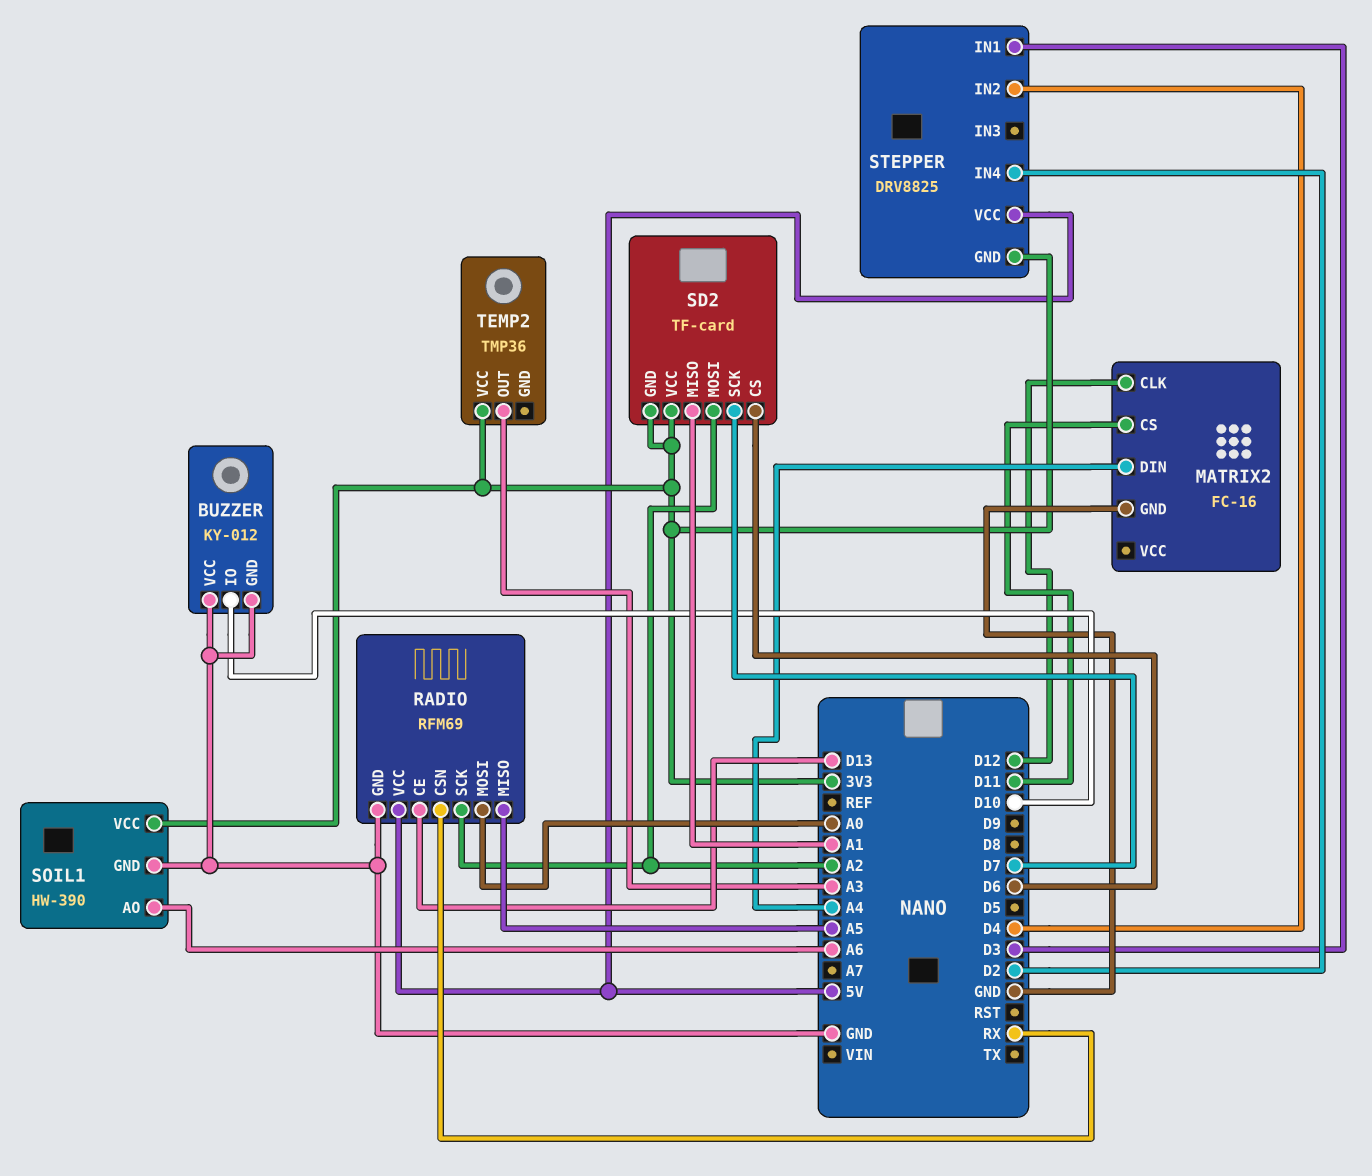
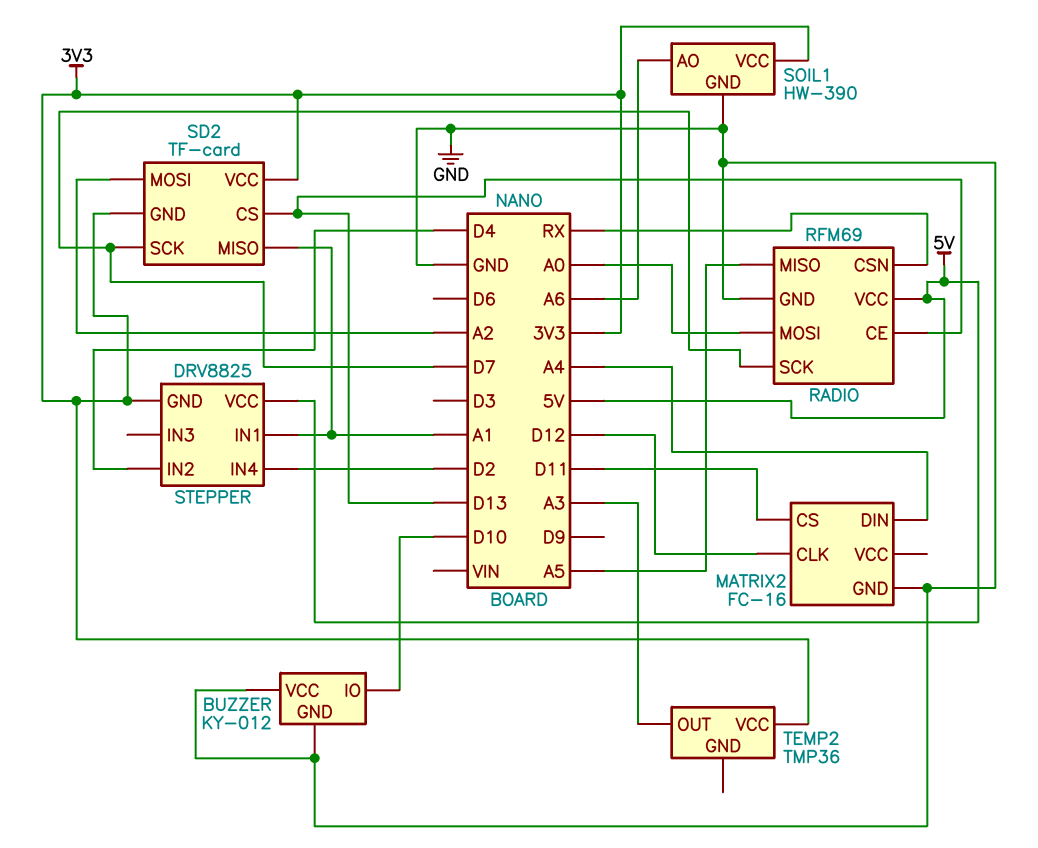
RADIO pin SCK: A2 -> D7
SD2 pin CS: D6 -> D13
STEPPER pin IN1: D3 -> A1

